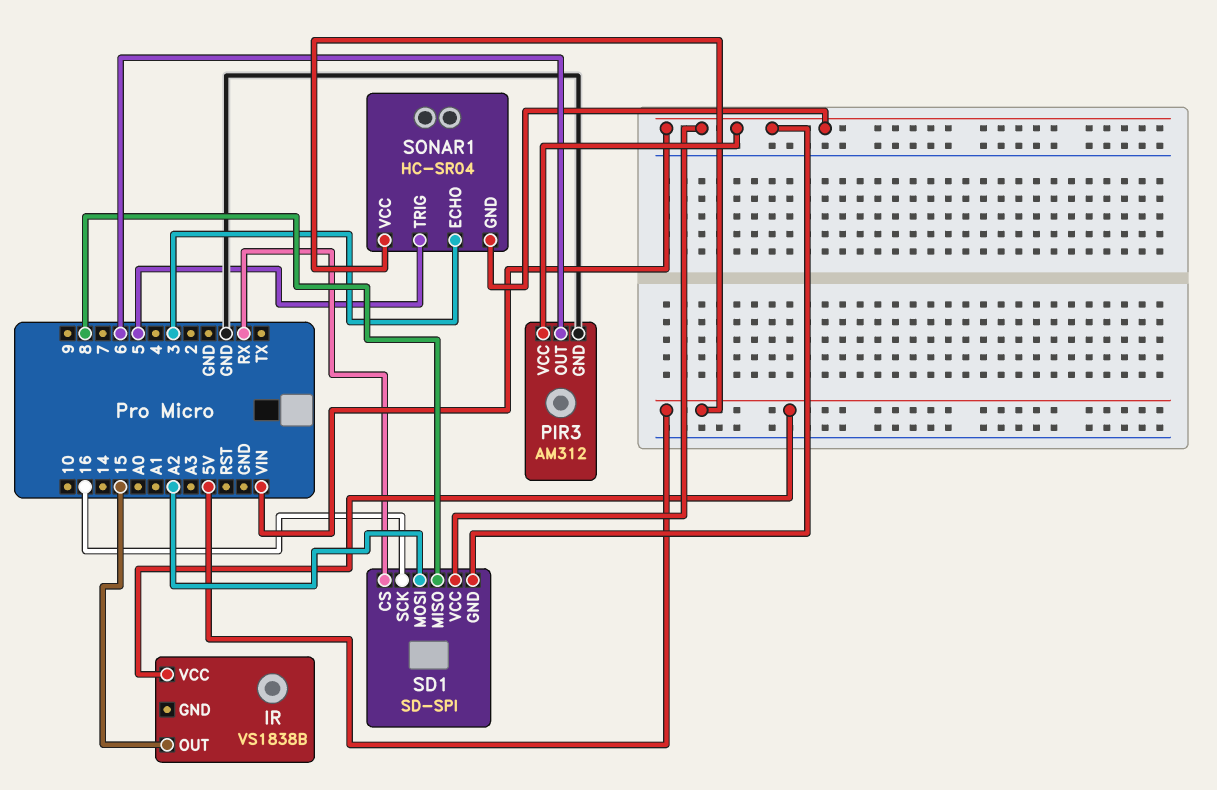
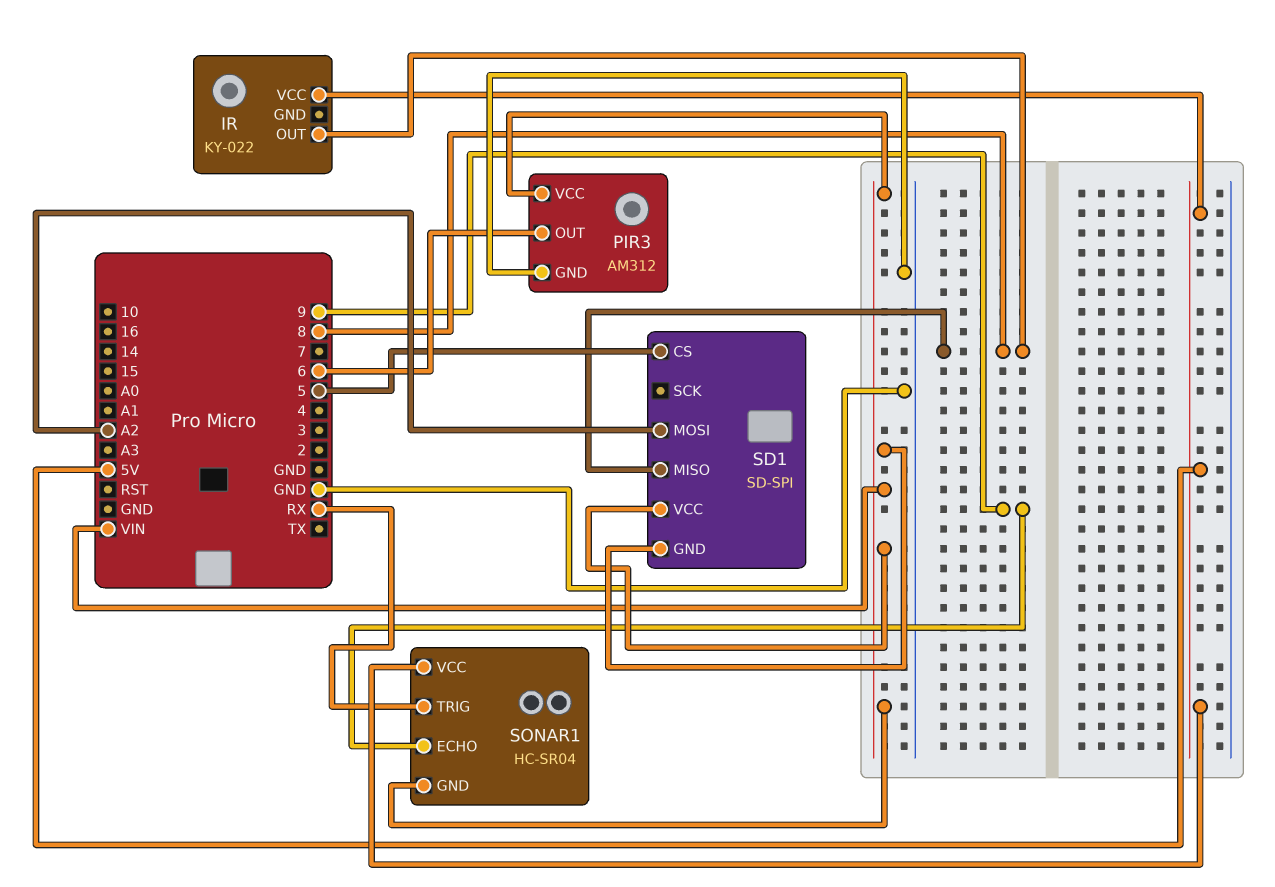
IR: VS1838B -> KY-022
IR pin OUT: 15 -> 8
SD1 pin CS: RX -> 5
SD1 pin SCK: 16 -> none
SONAR1 pin ECHO: 3 -> 9
SONAR1 pin TRIG: 5 -> RX

